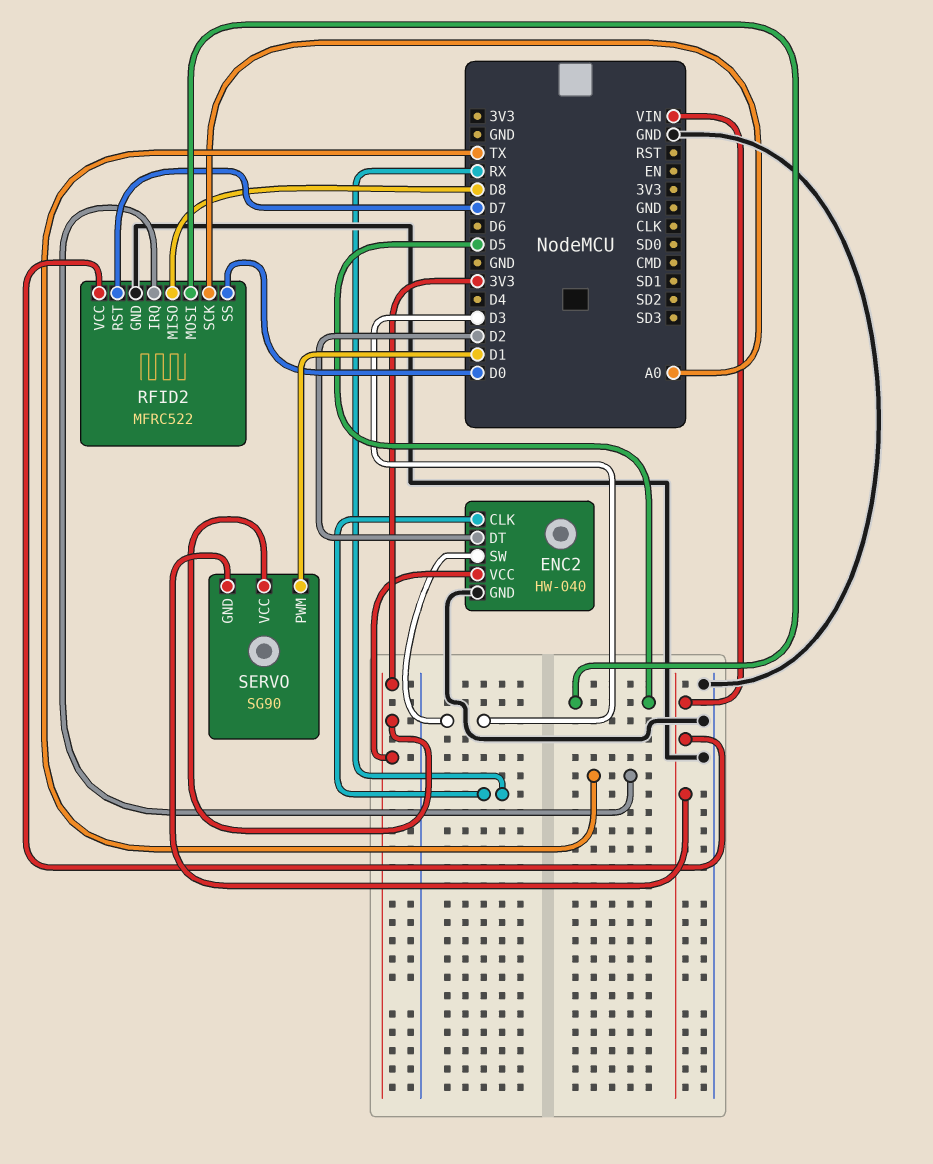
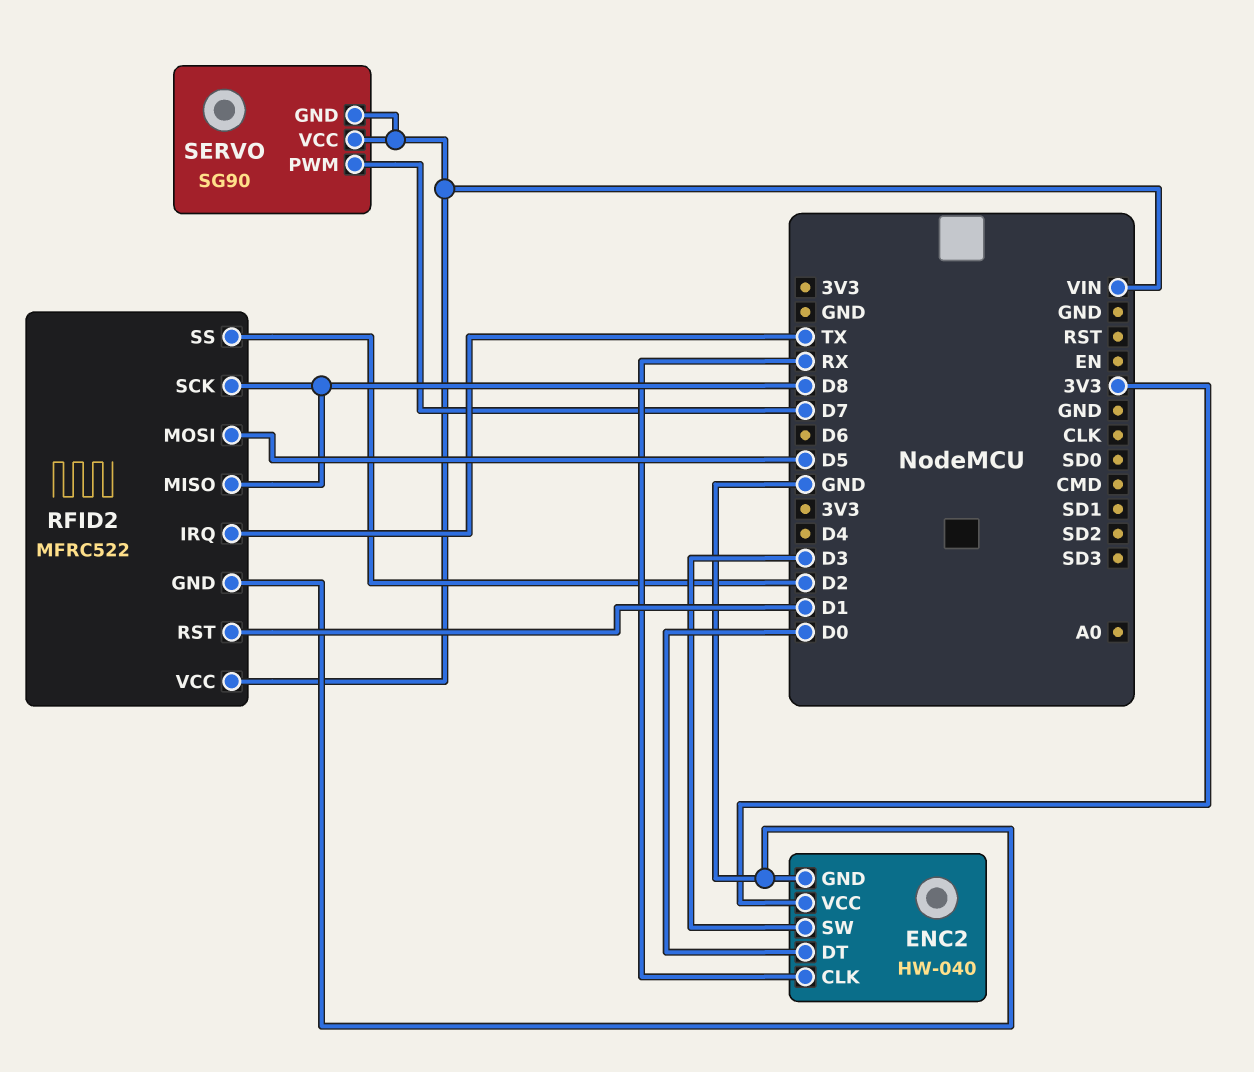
ENC2 pin DT: D2 -> D0
RFID2 pin RST: D7 -> D1
RFID2 pin SCK: A0 -> D8
RFID2 pin SS: D0 -> D2
SERVO pin PWM: D1 -> D7
SERVO pin VCC: 3V3 -> VIN

